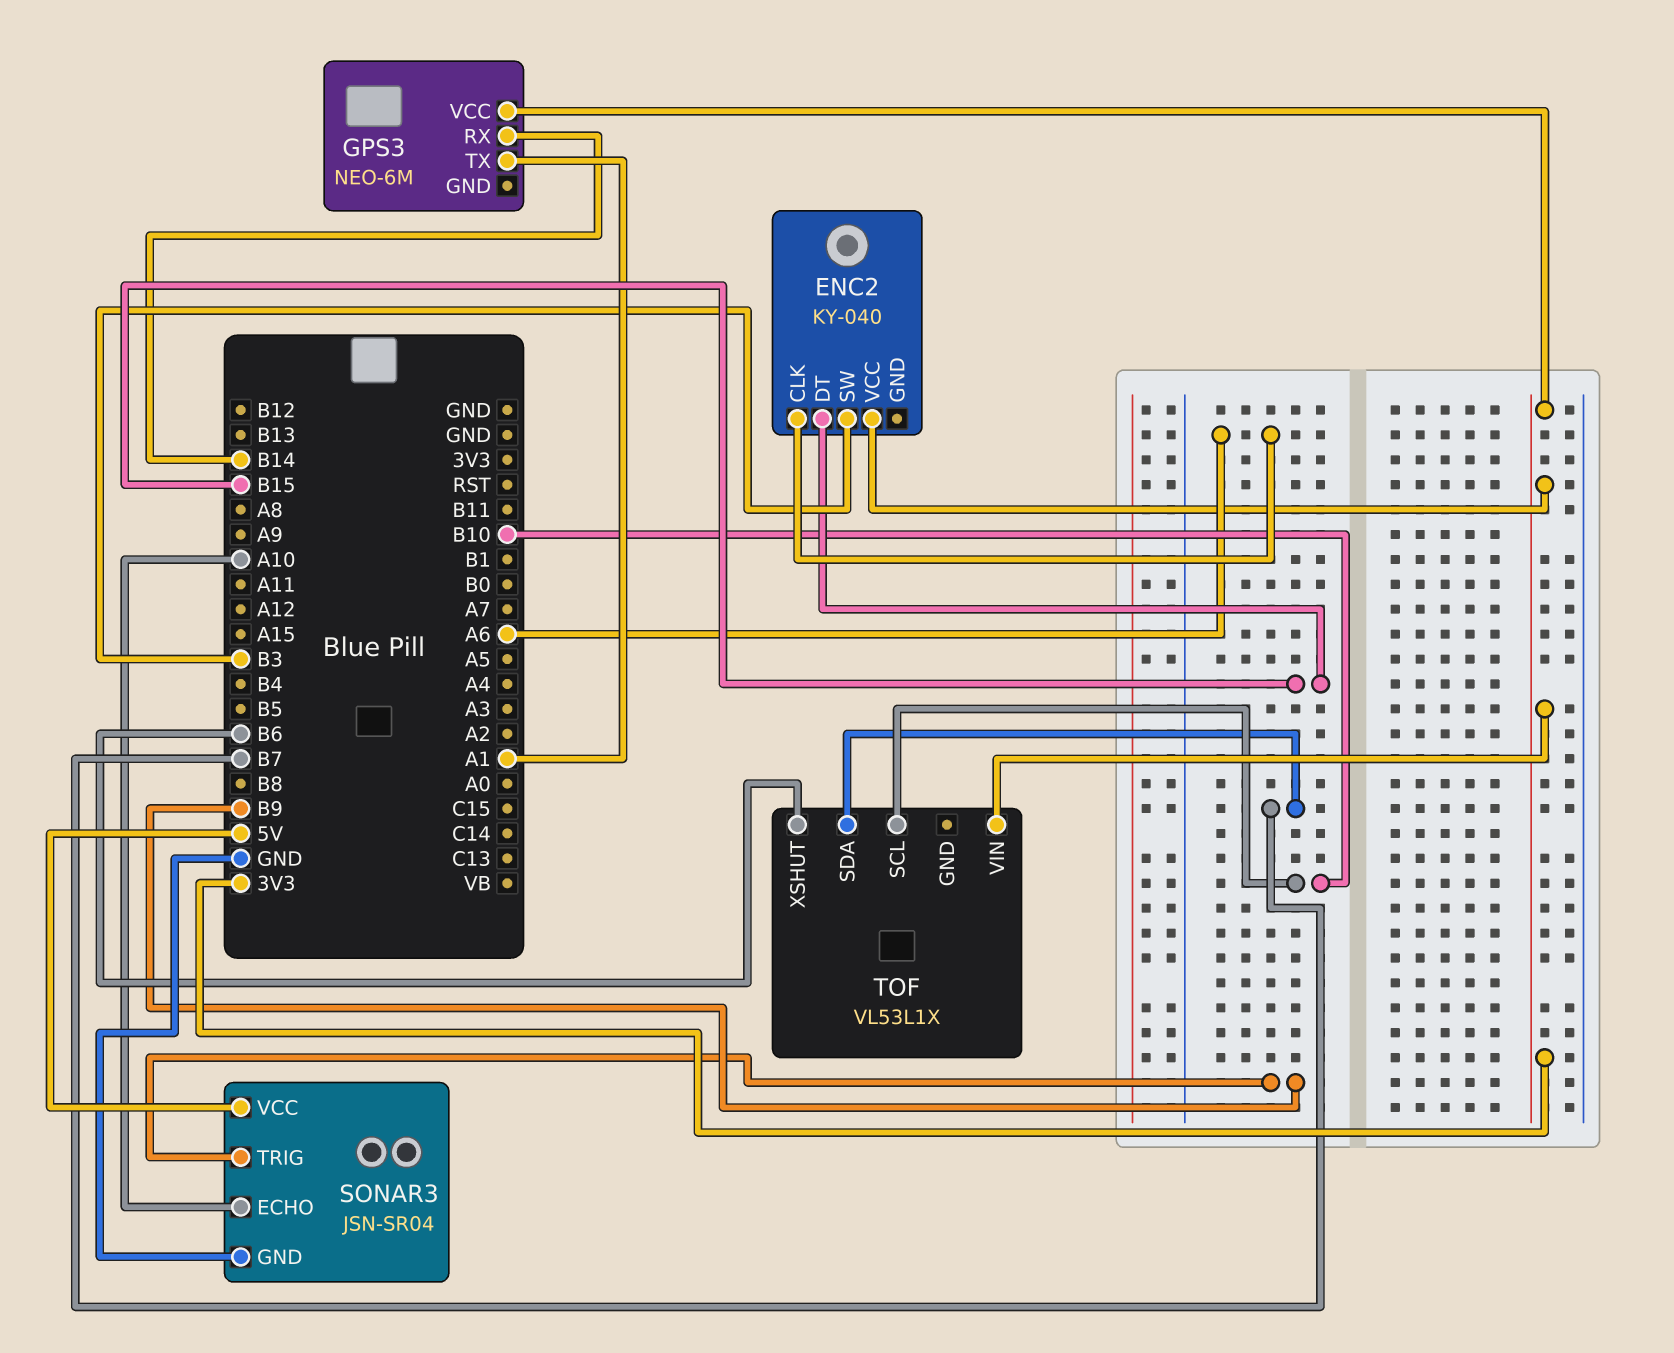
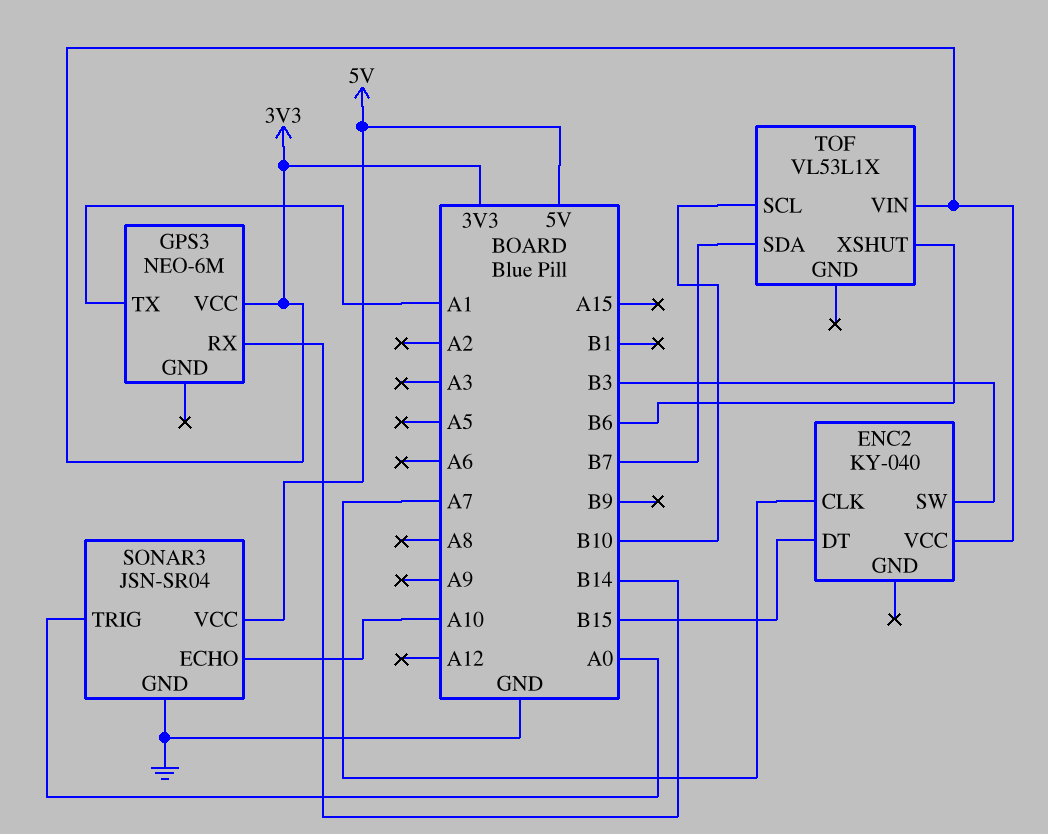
ENC2 pin CLK: A6 -> A7
SONAR3 pin TRIG: B9 -> A0

